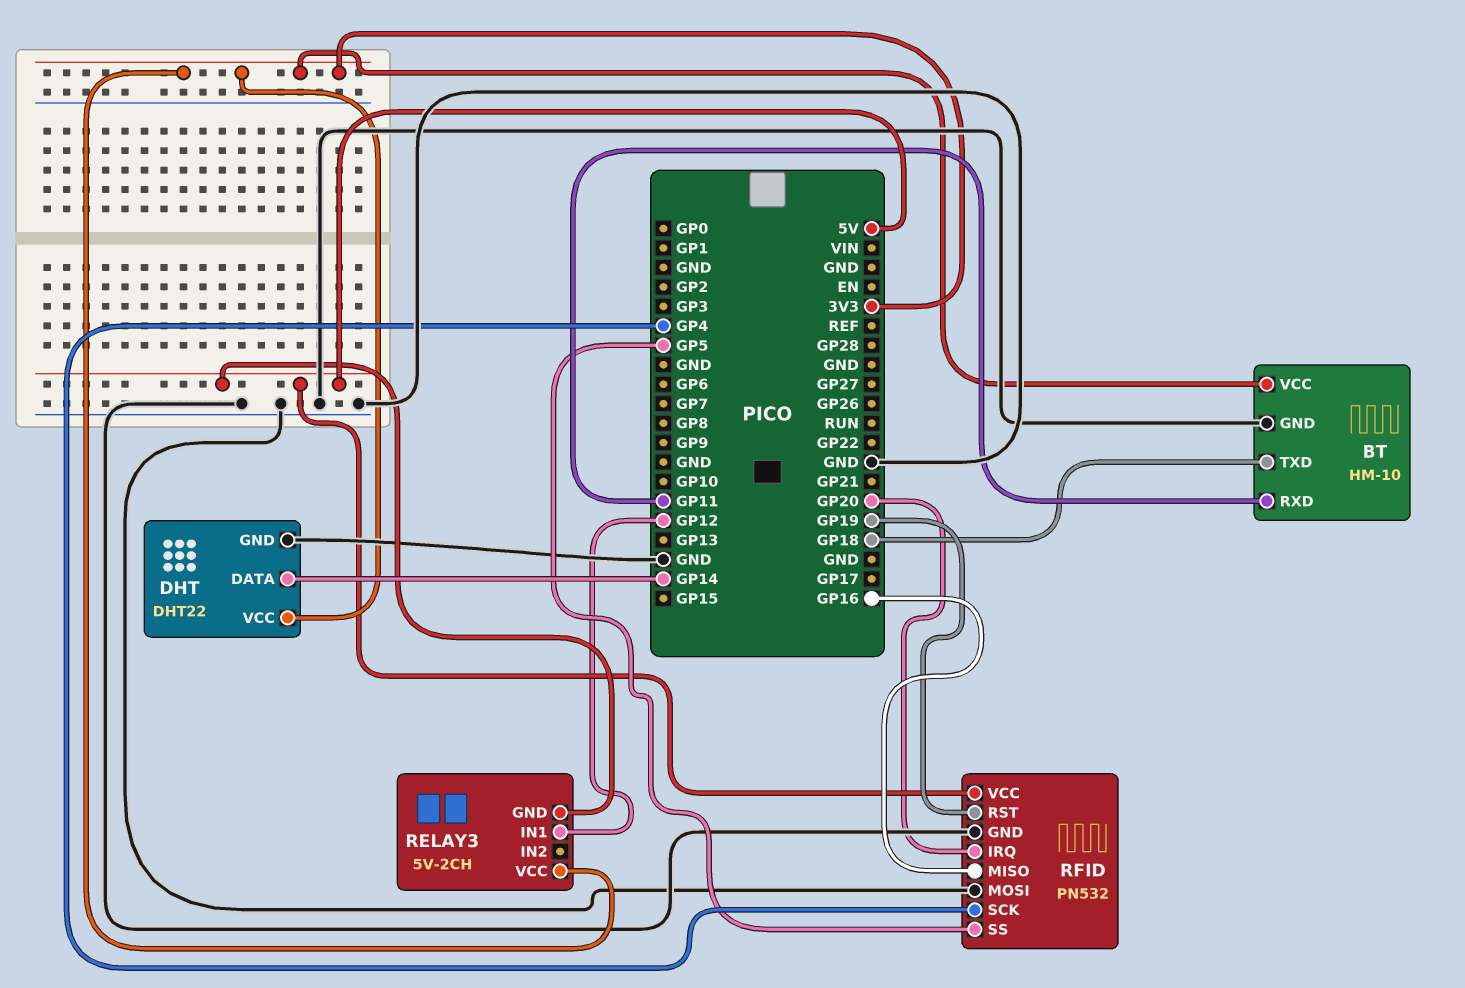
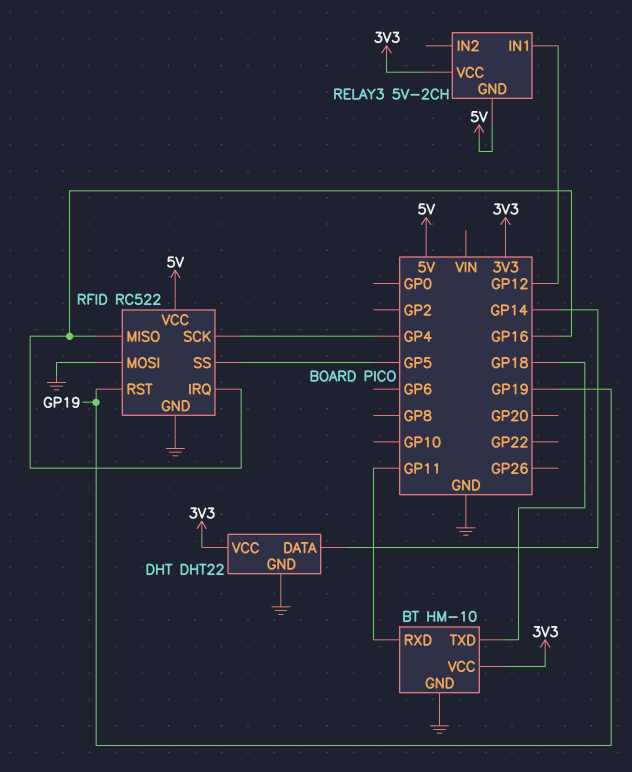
RFID: PN532 -> RC522
RFID pin IRQ: GP20 -> GP16

